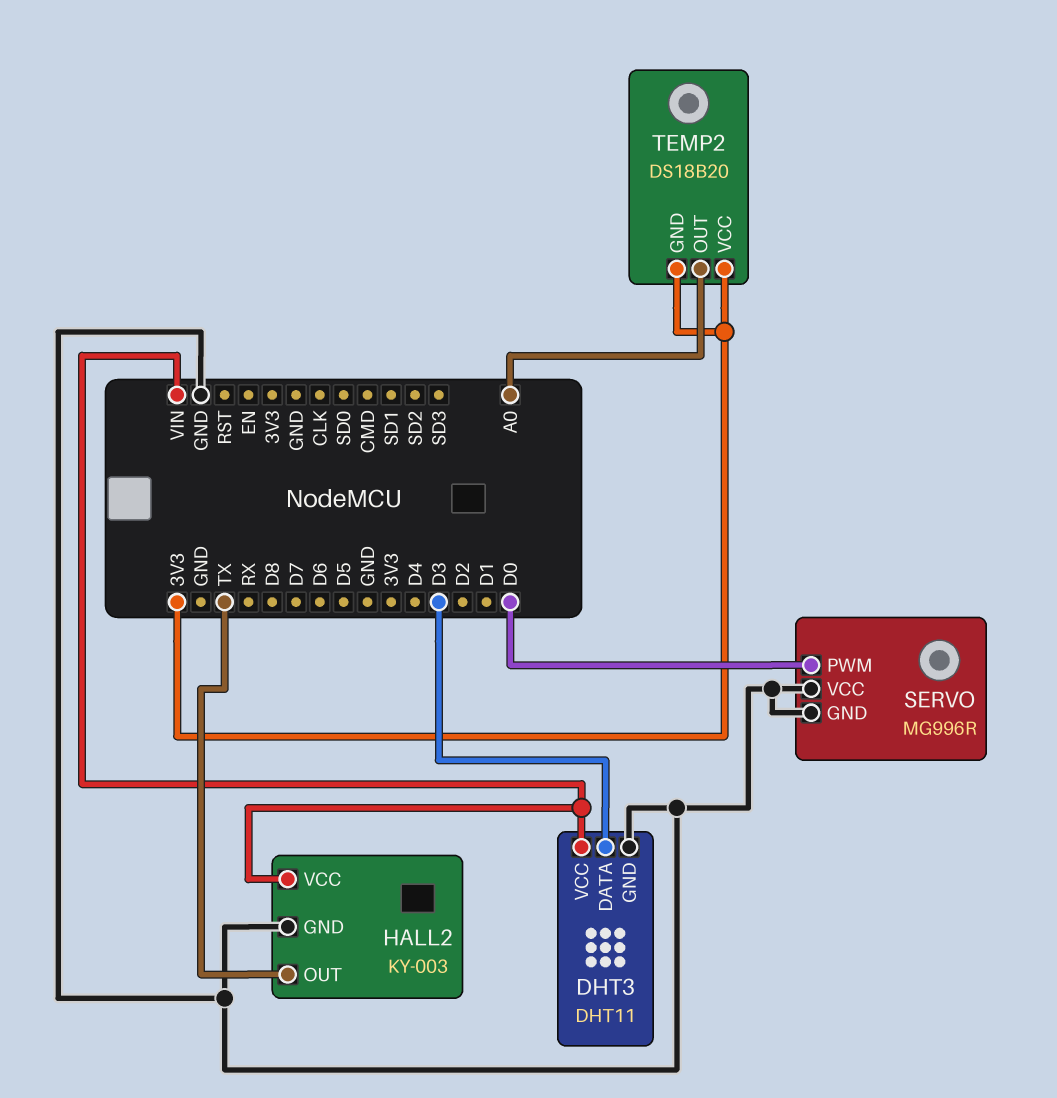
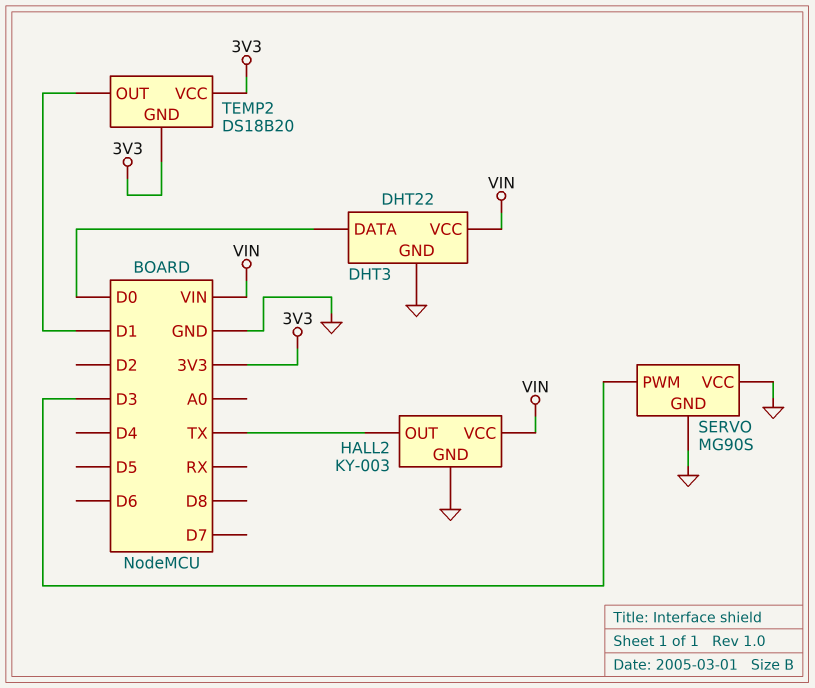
DHT3: DHT11 -> DHT22
DHT3 pin DATA: D3 -> D0
SERVO: MG996R -> MG90S
SERVO pin PWM: D0 -> D3
TEMP2 pin OUT: A0 -> D1

